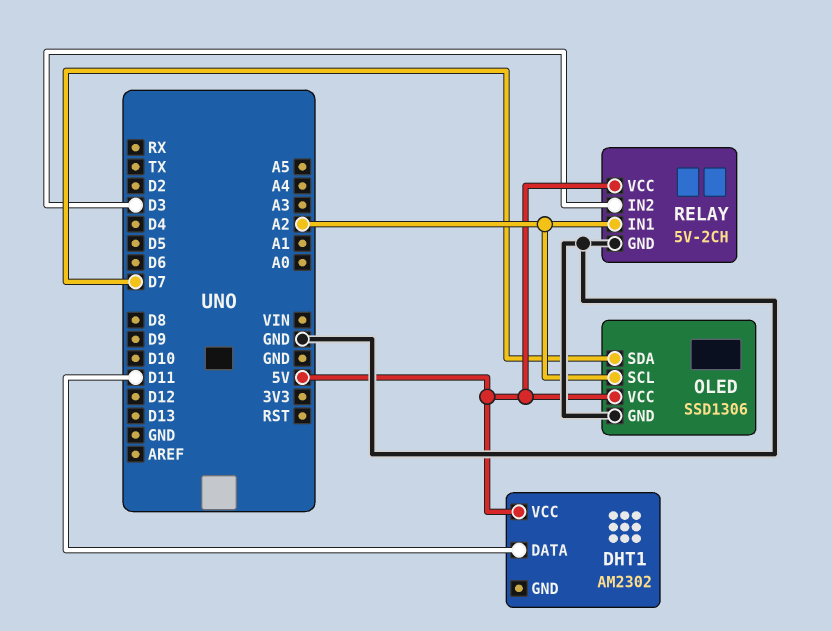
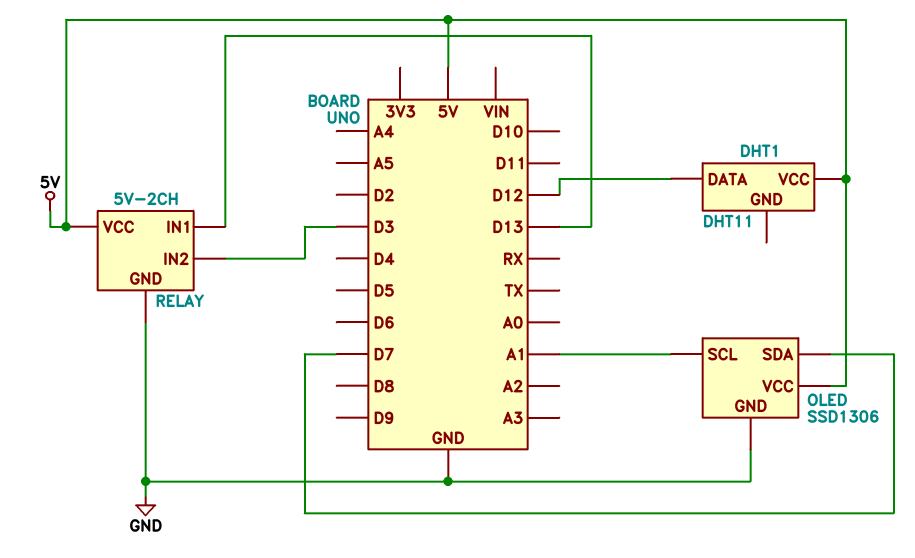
DHT1: AM2302 -> DHT11
DHT1 pin DATA: D11 -> D12
OLED pin SCL: A2 -> A1
RELAY pin IN1: A2 -> D13

